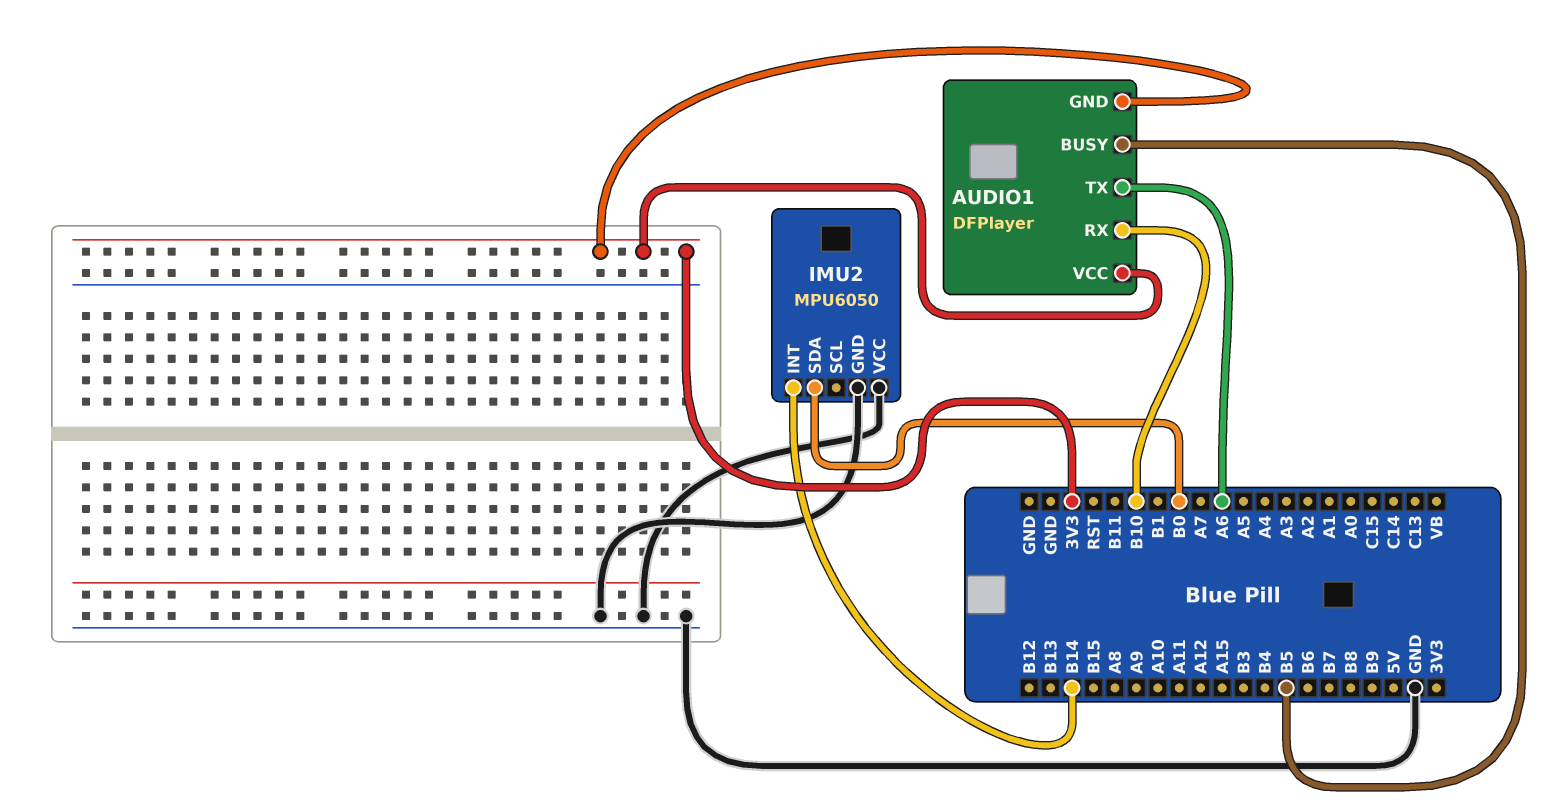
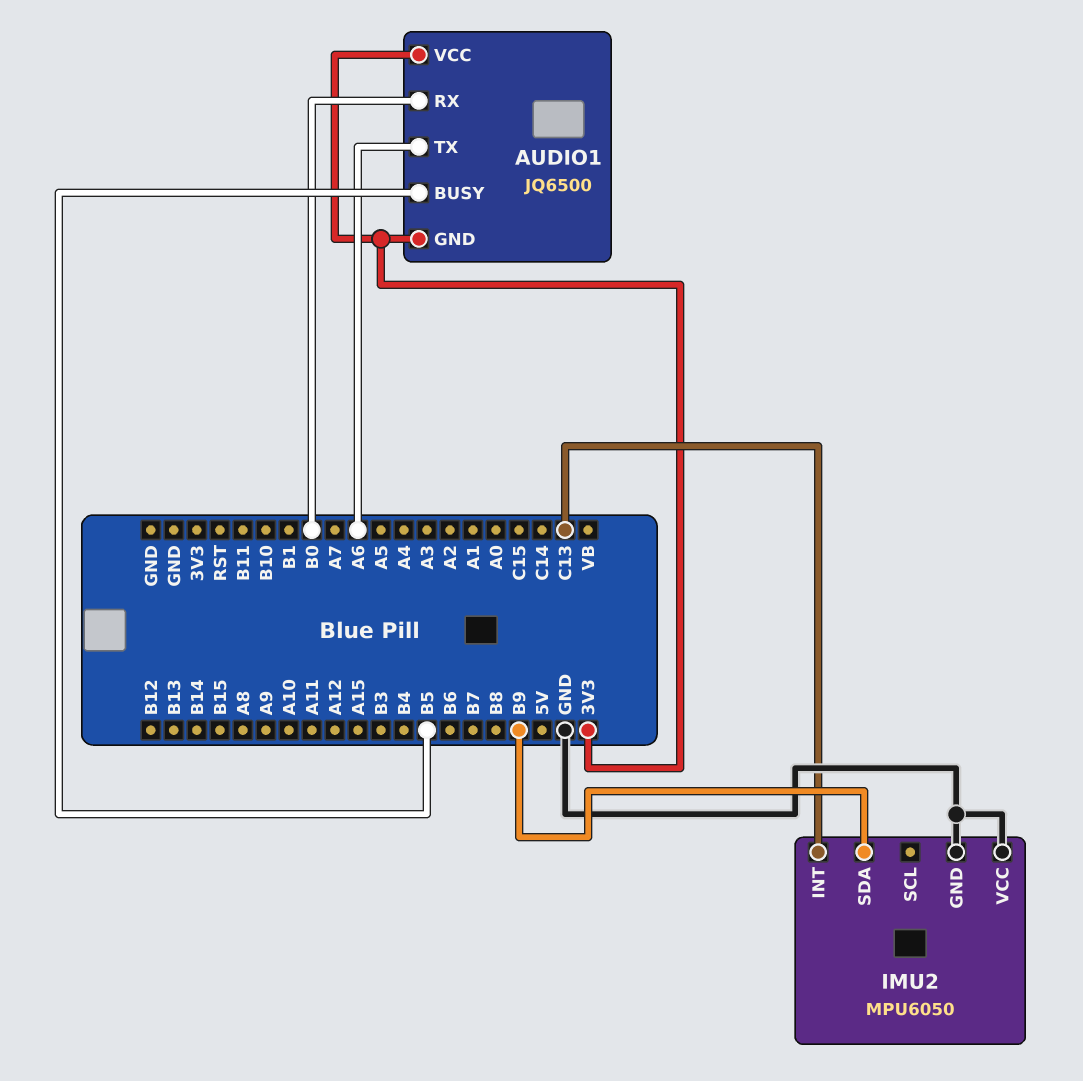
AUDIO1: DFPlayer -> JQ6500
AUDIO1 pin RX: B10 -> B0
IMU2 pin INT: B14 -> C13
IMU2 pin SDA: B0 -> B9

